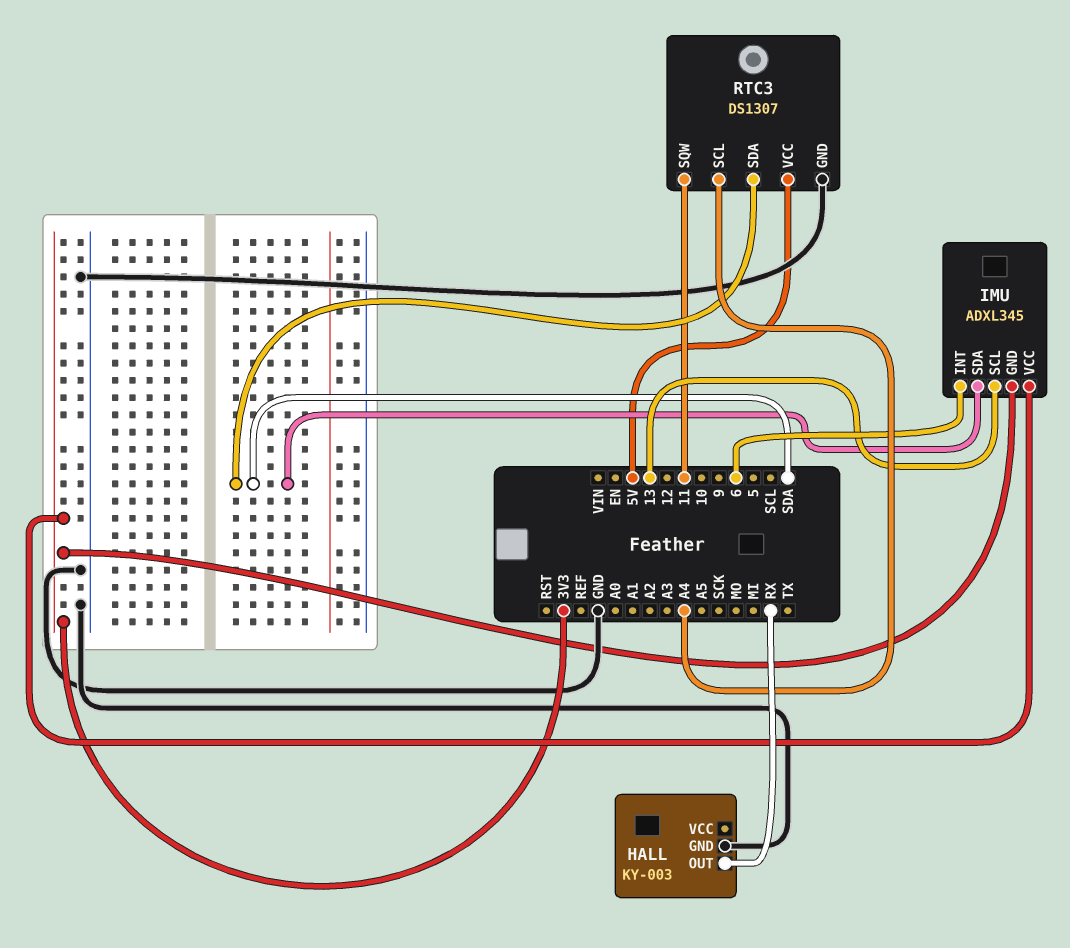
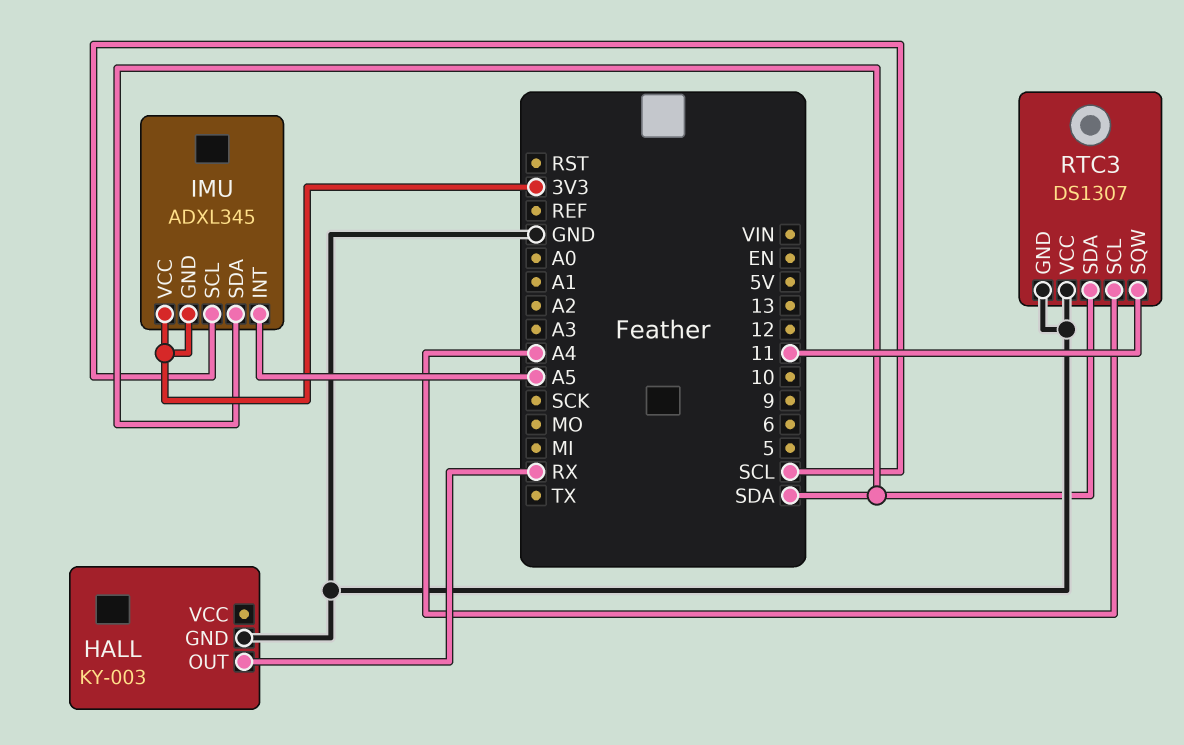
IMU pin INT: 6 -> A5
IMU pin SCL: 13 -> SCL
RTC3 pin VCC: 5V -> GND

